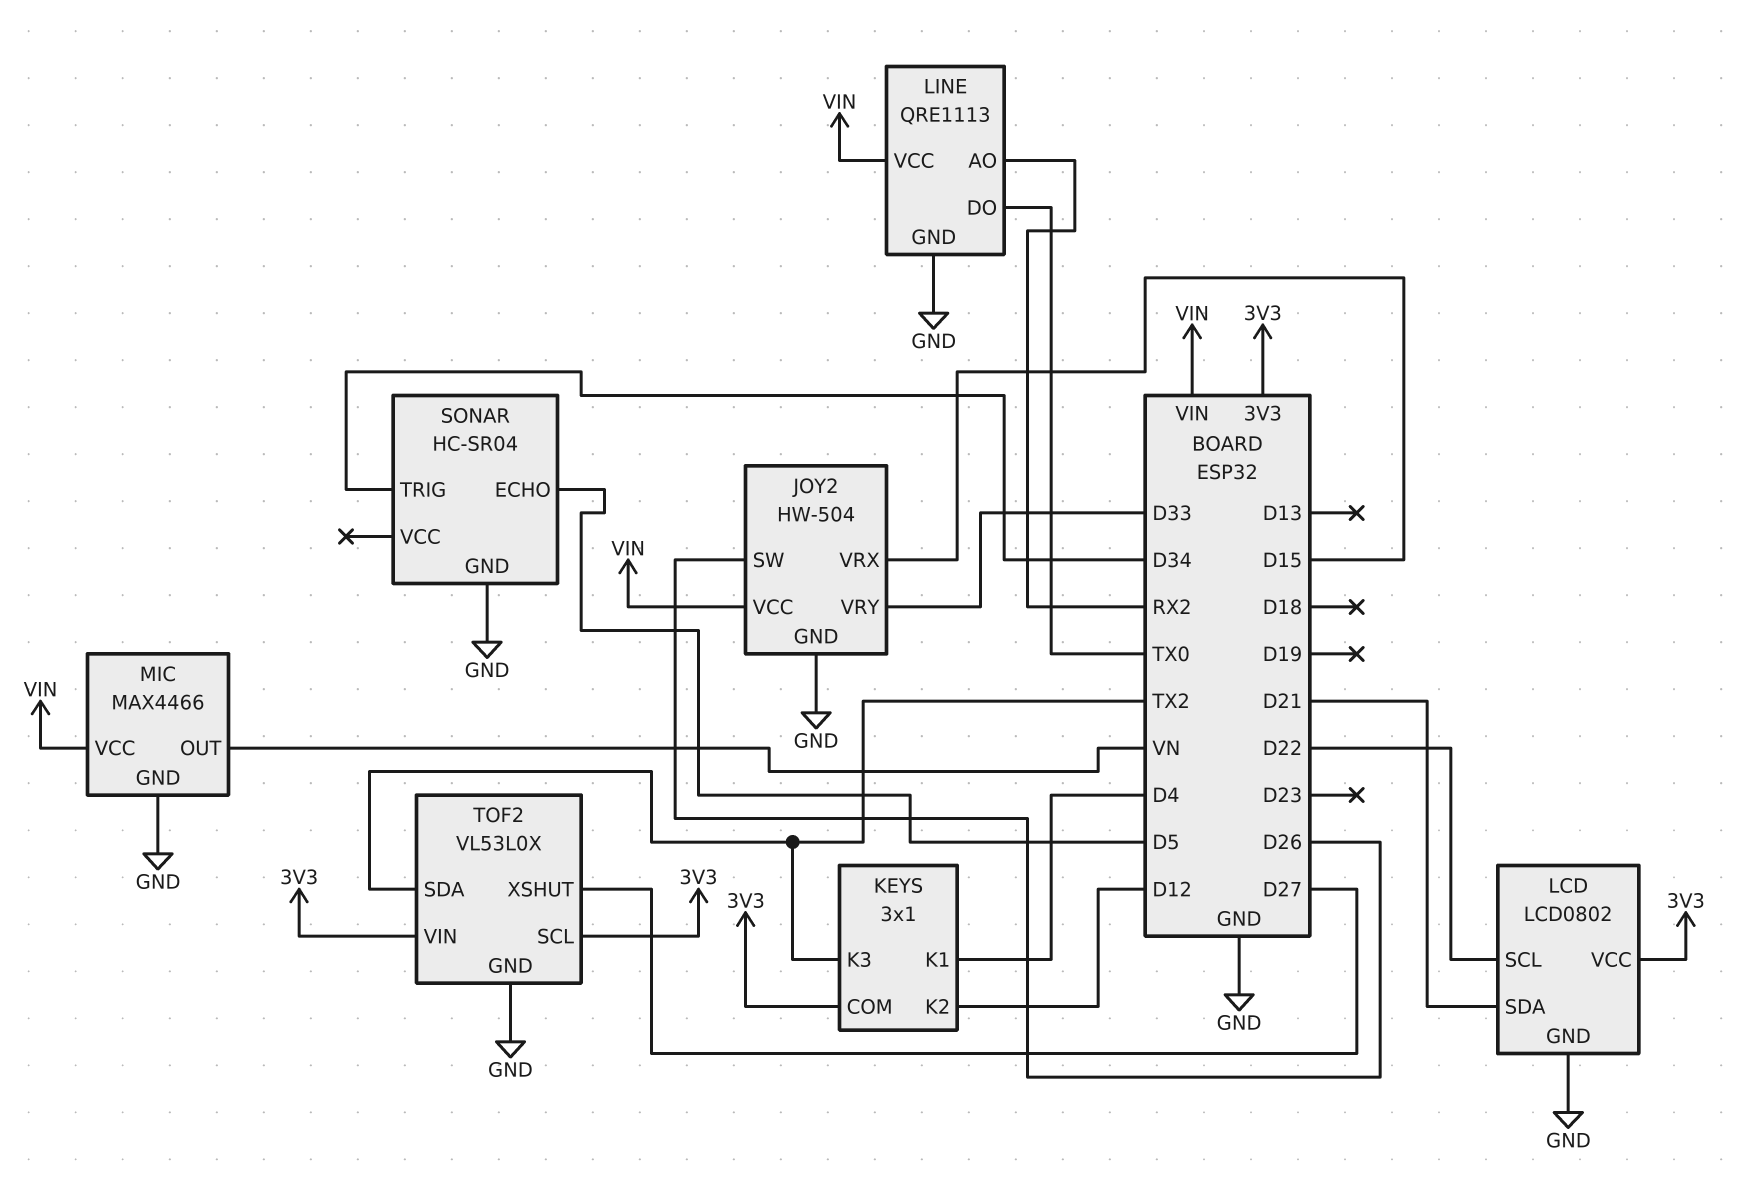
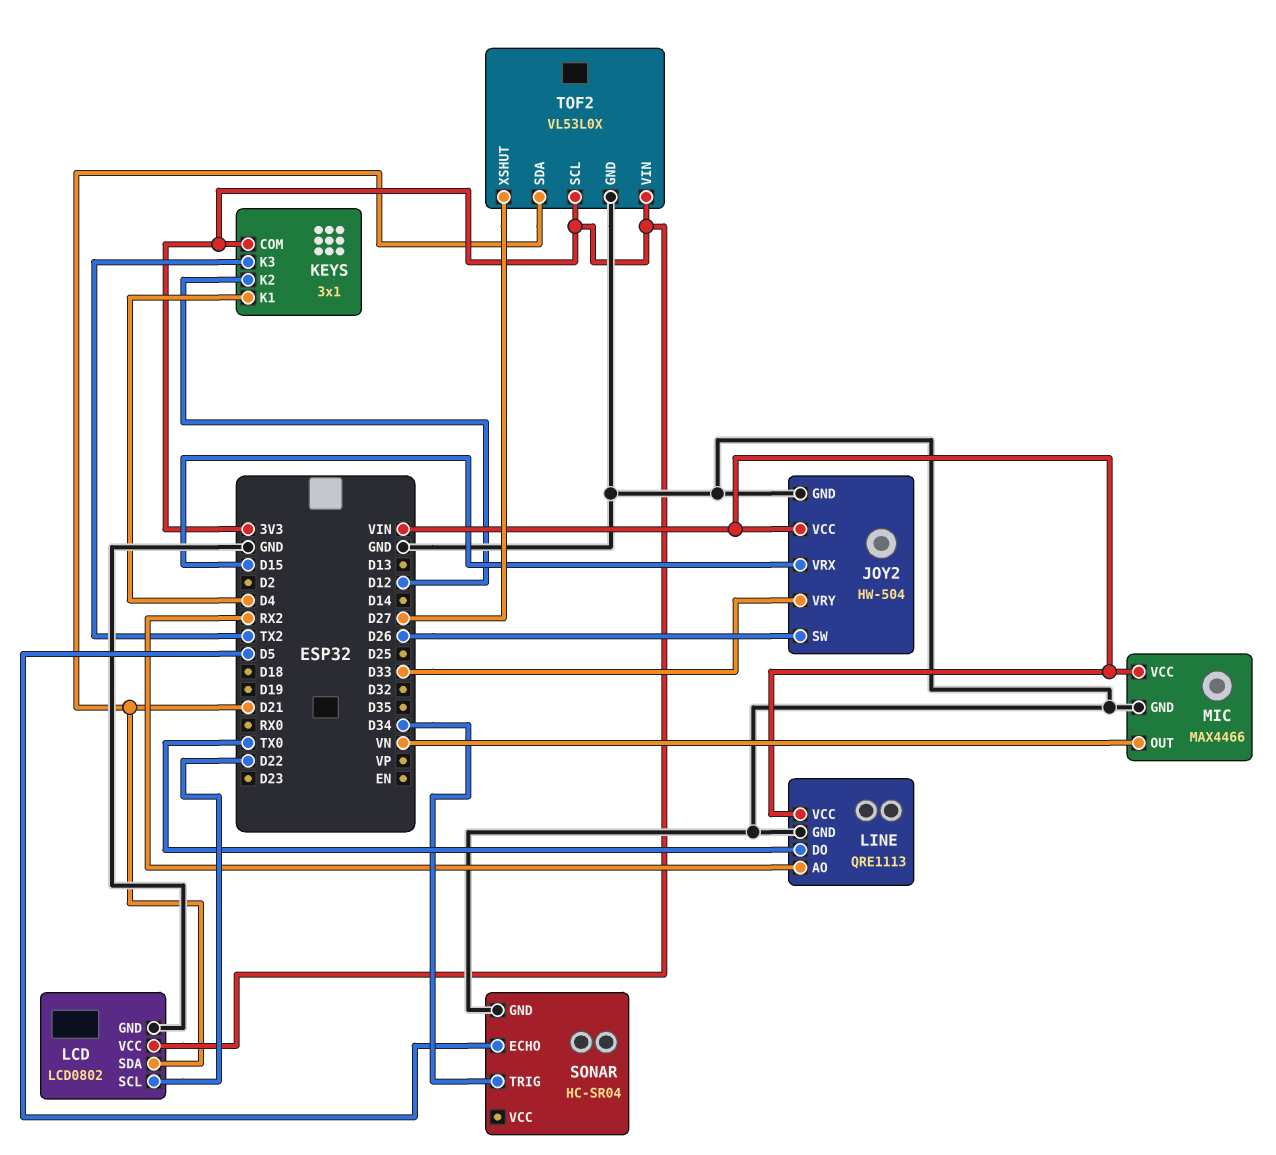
TOF2 pin SDA: TX2 -> D21

